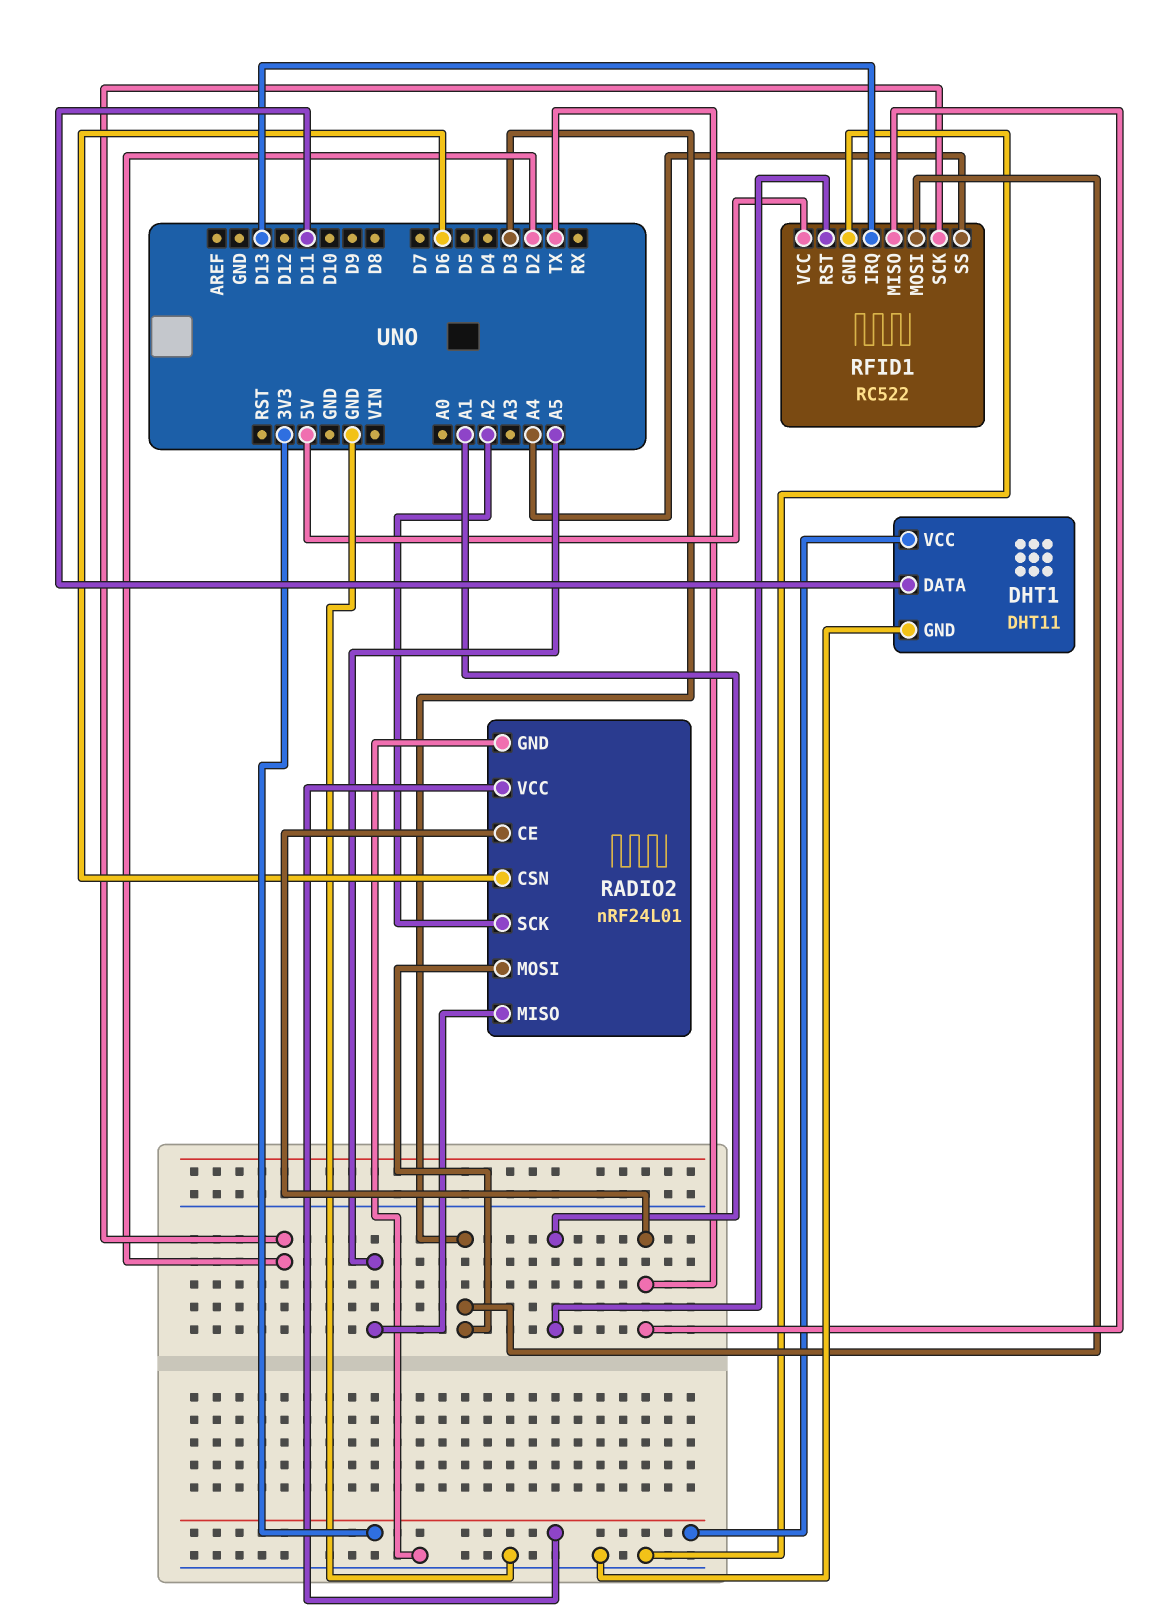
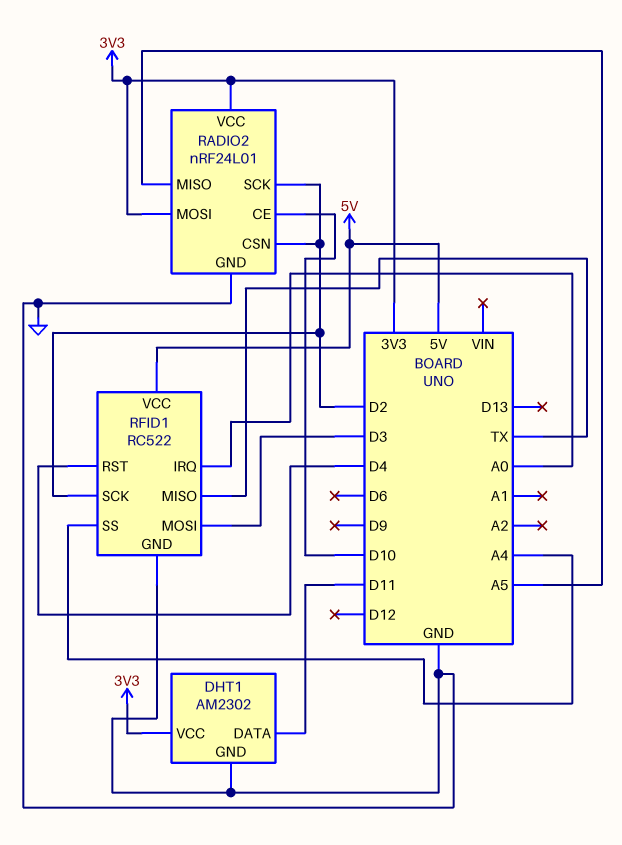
DHT1: DHT11 -> AM2302
RADIO2 pin CE: TX -> D10
RADIO2 pin CSN: D6 -> D2
RADIO2 pin MOSI: D3 -> 3V3
RADIO2 pin SCK: A2 -> D2
RFID1 pin IRQ: D13 -> A0
RFID1 pin RST: A1 -> D4

